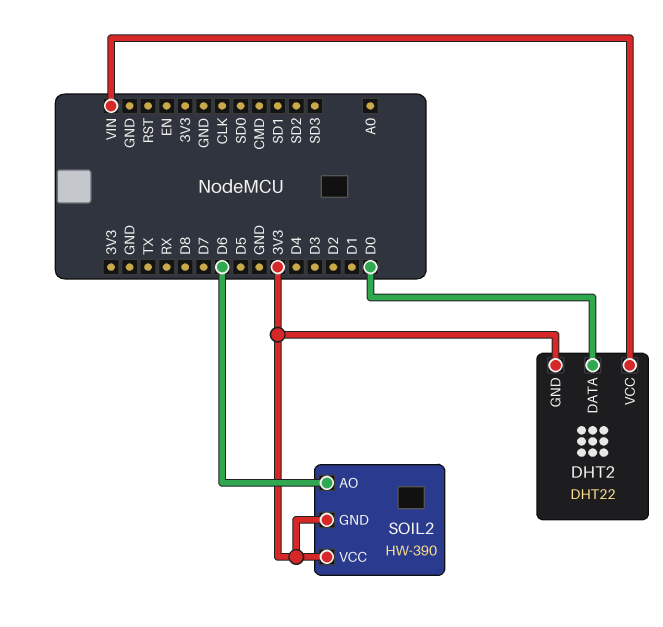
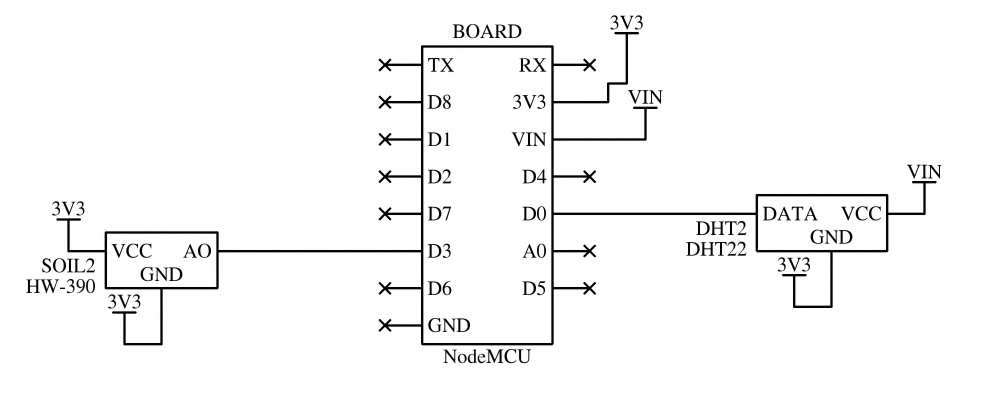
SOIL2 pin AO: D6 -> D3

